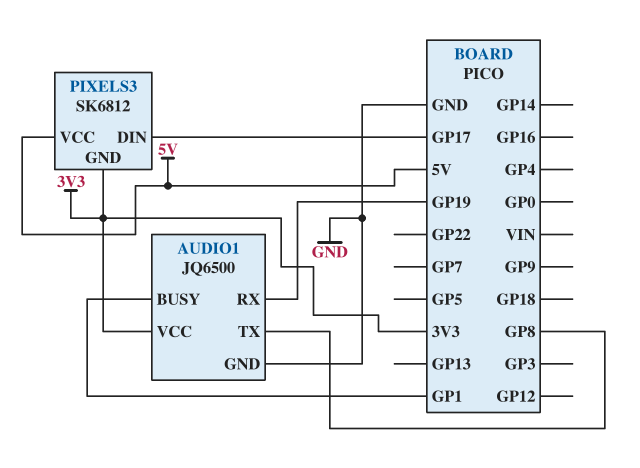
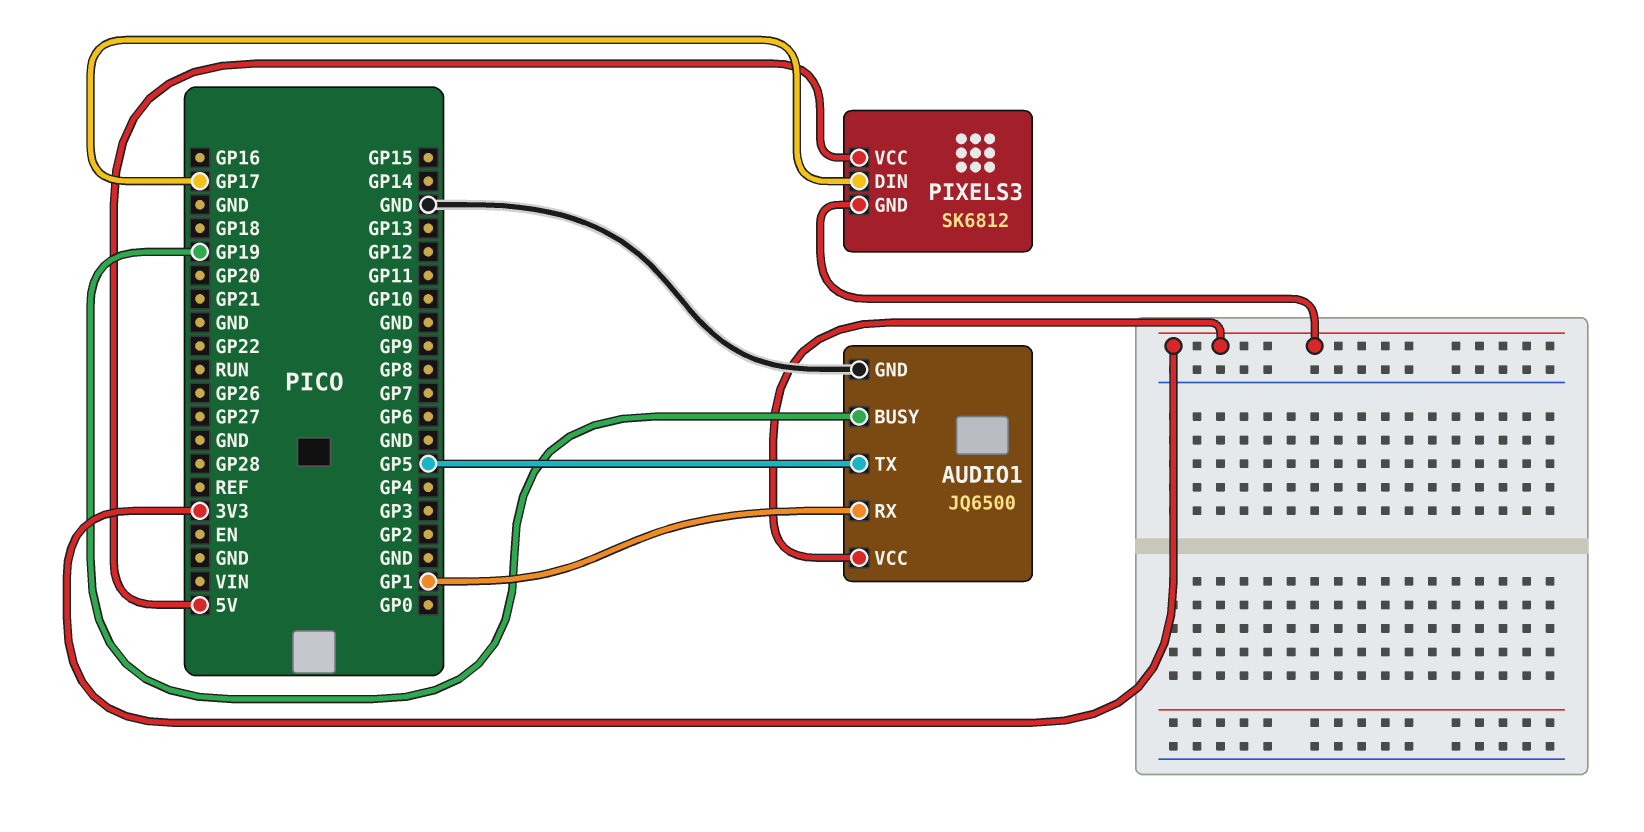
AUDIO1 pin BUSY: GP1 -> GP19
AUDIO1 pin RX: GP19 -> GP1
AUDIO1 pin TX: GP8 -> GP5

